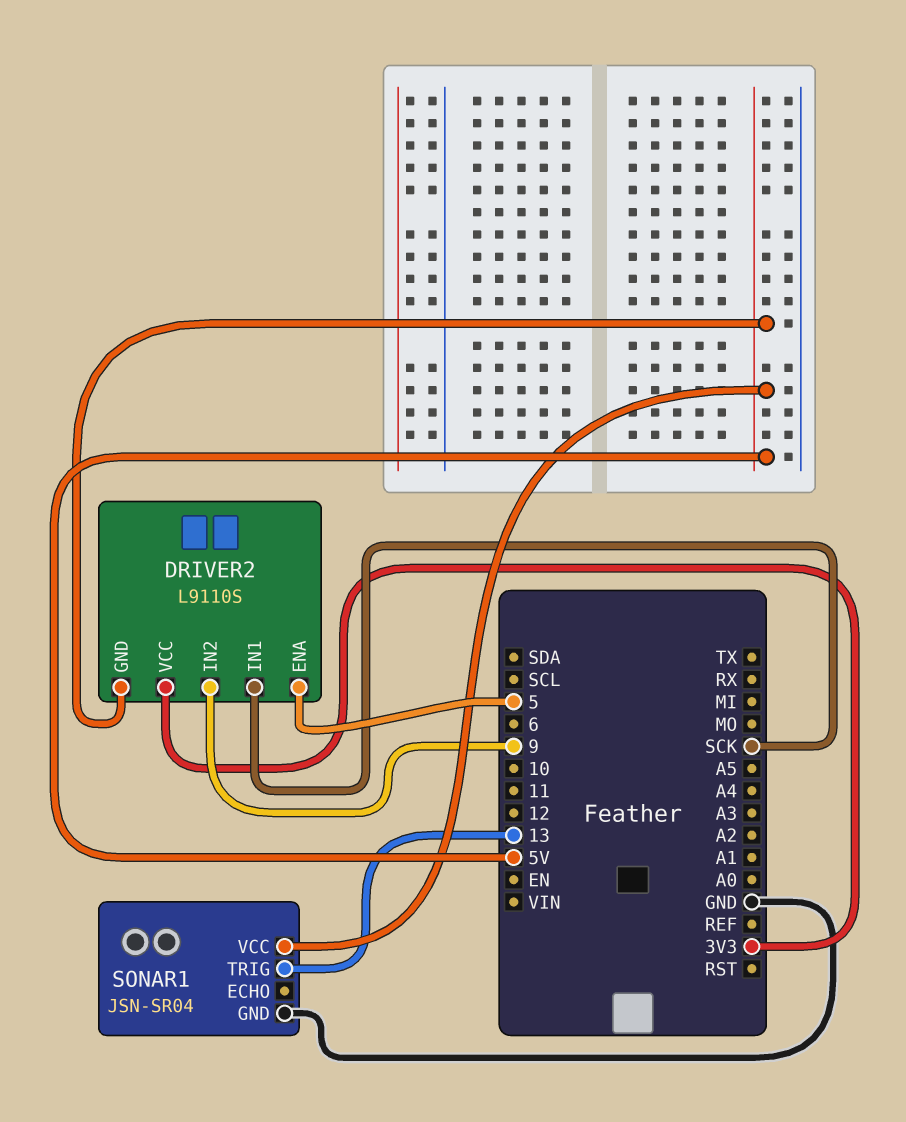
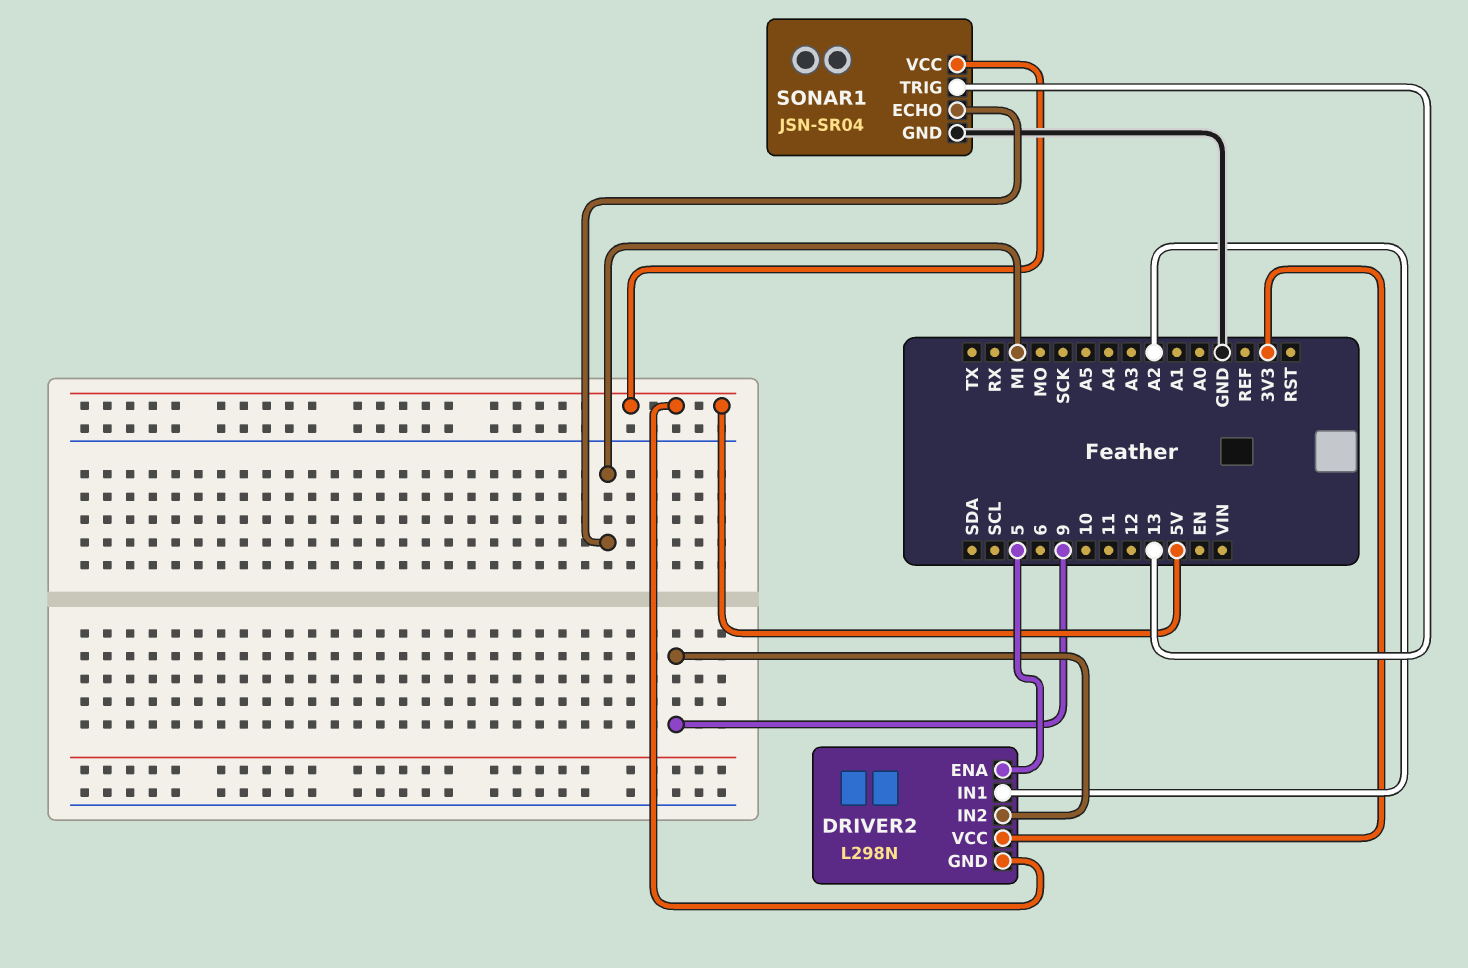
DRIVER2: L9110S -> L298N
DRIVER2 pin IN1: SCK -> A2
SONAR1 pin ECHO: none -> MI

